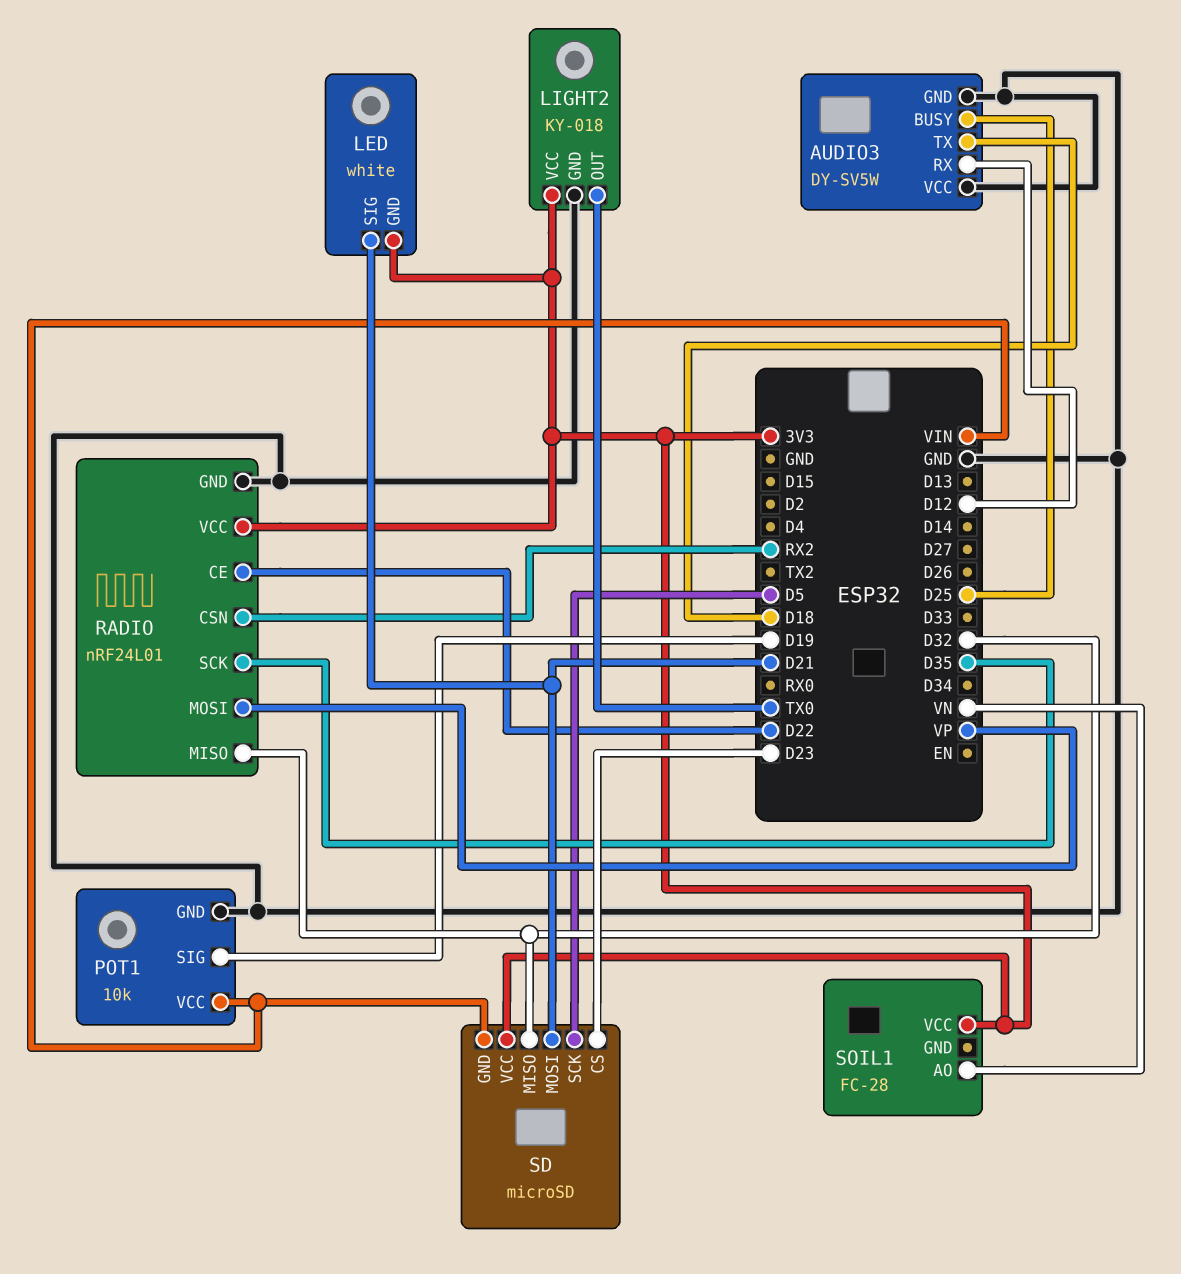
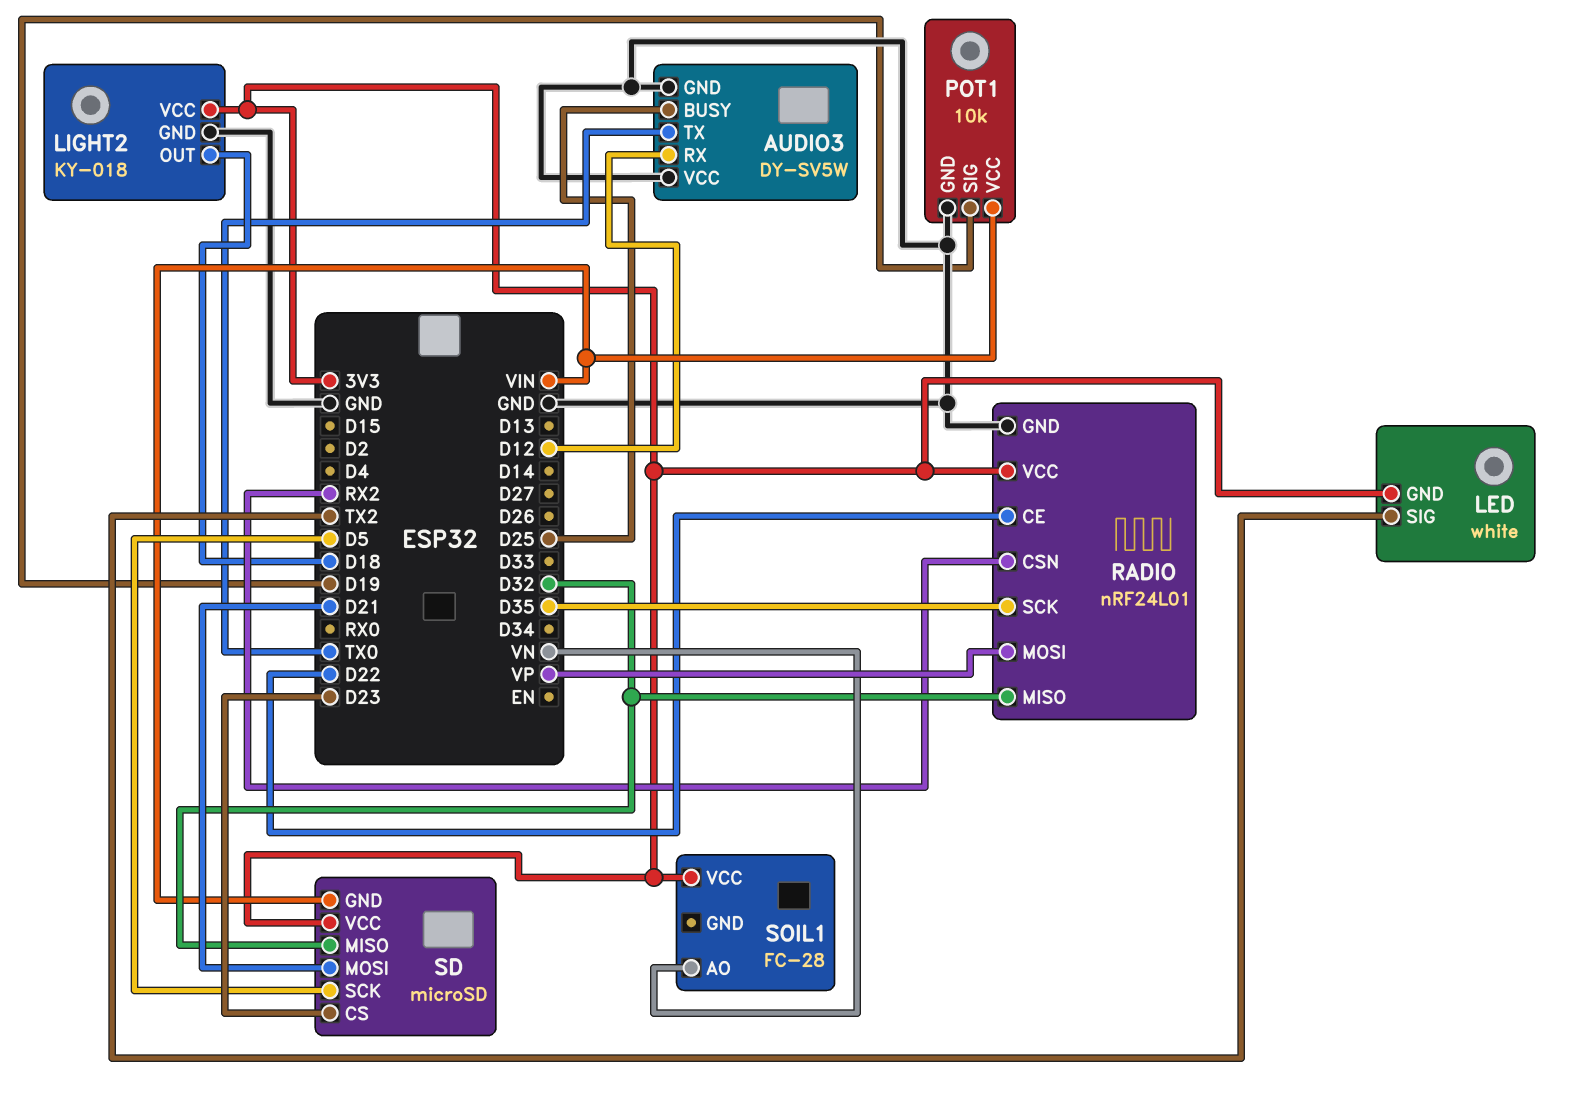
AUDIO3 pin TX: D18 -> TX0
LED pin SIG: D21 -> TX2
LIGHT2 pin OUT: TX0 -> D18

